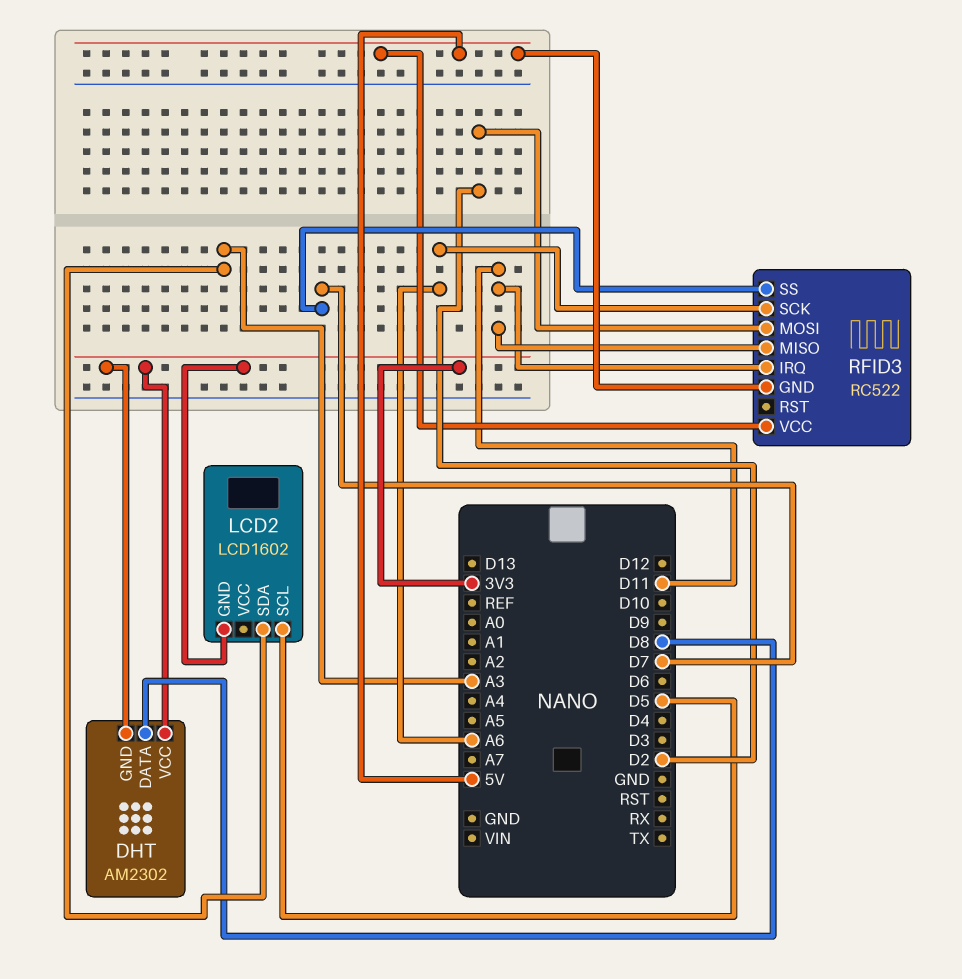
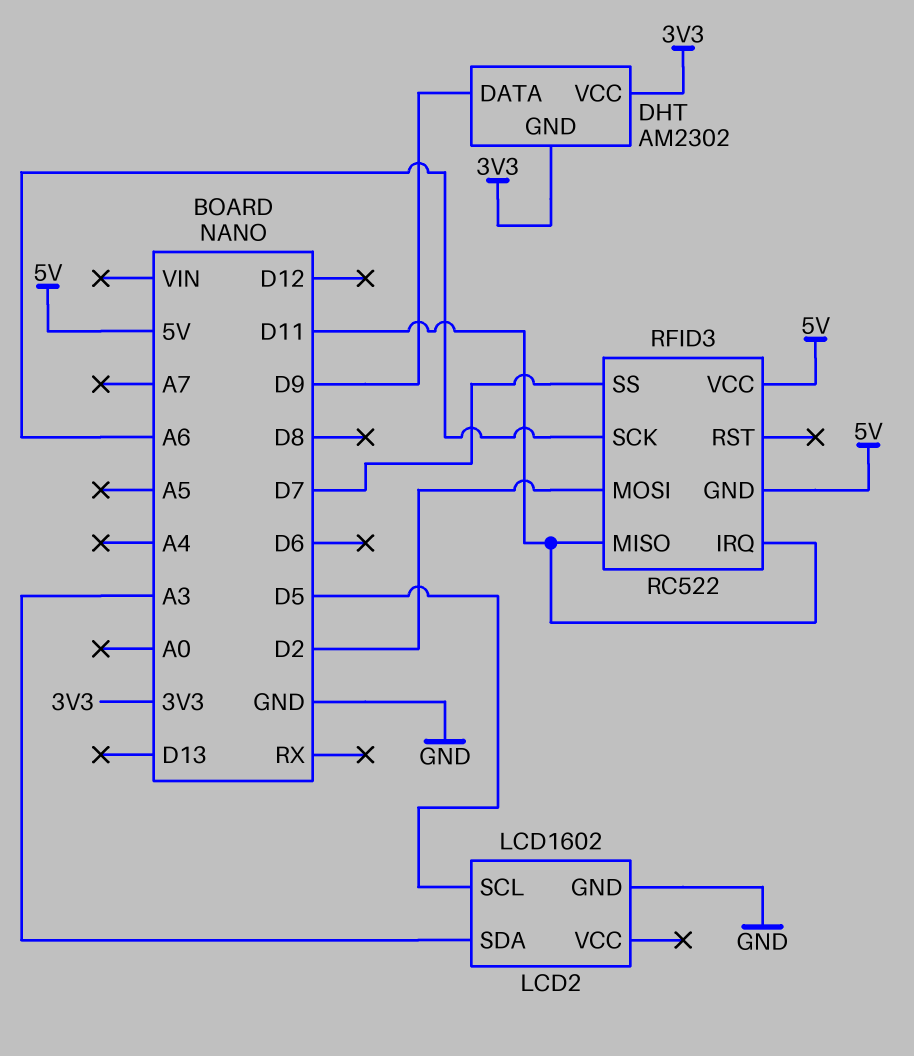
DHT pin DATA: D8 -> D9
LCD2 pin GND: 3V3 -> GND

